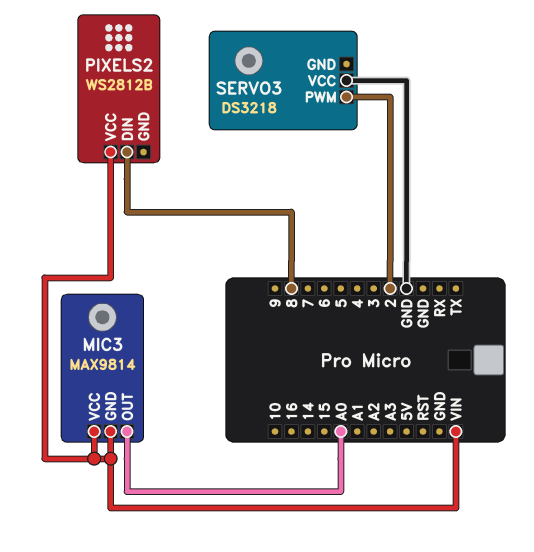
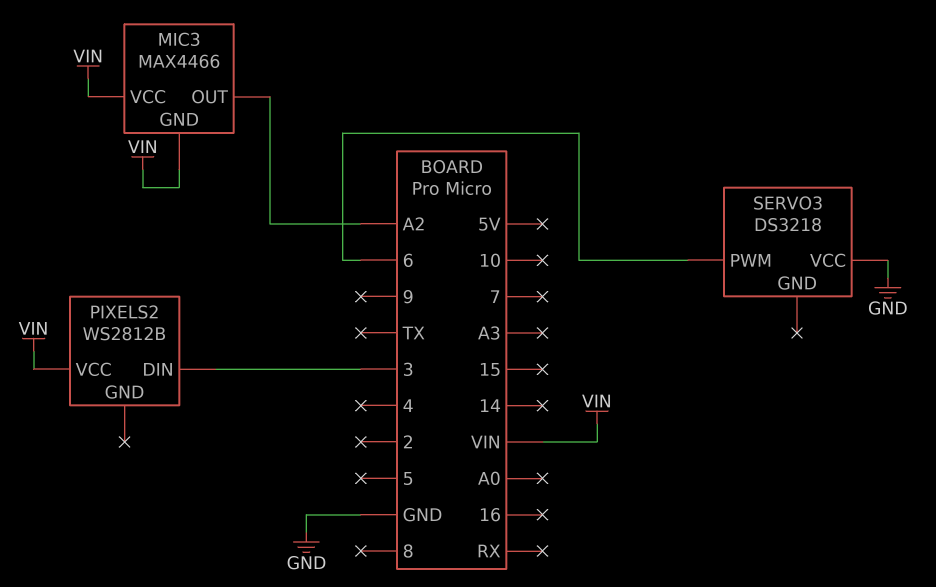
MIC3: MAX9814 -> MAX4466
MIC3 pin OUT: A0 -> A2
PIXELS2 pin DIN: 8 -> 3
SERVO3 pin PWM: 2 -> 6

